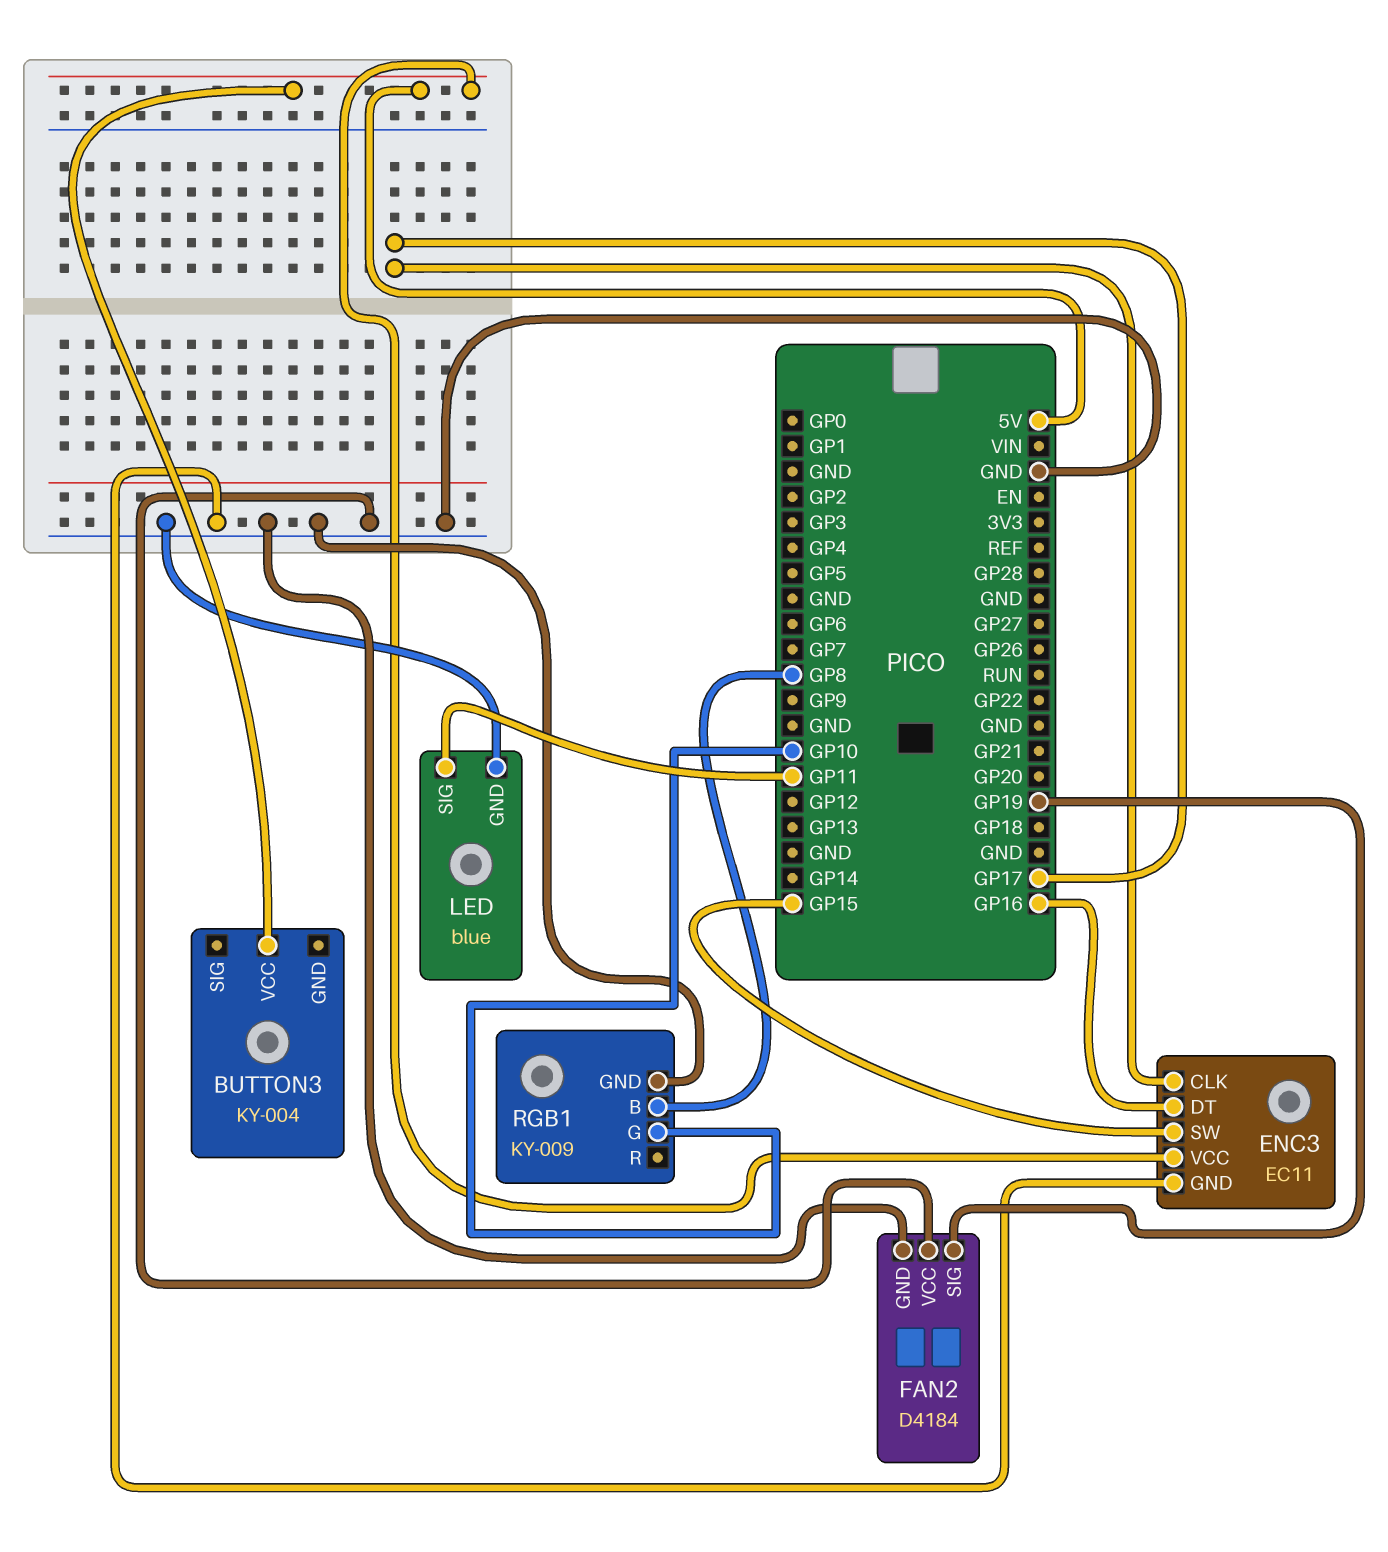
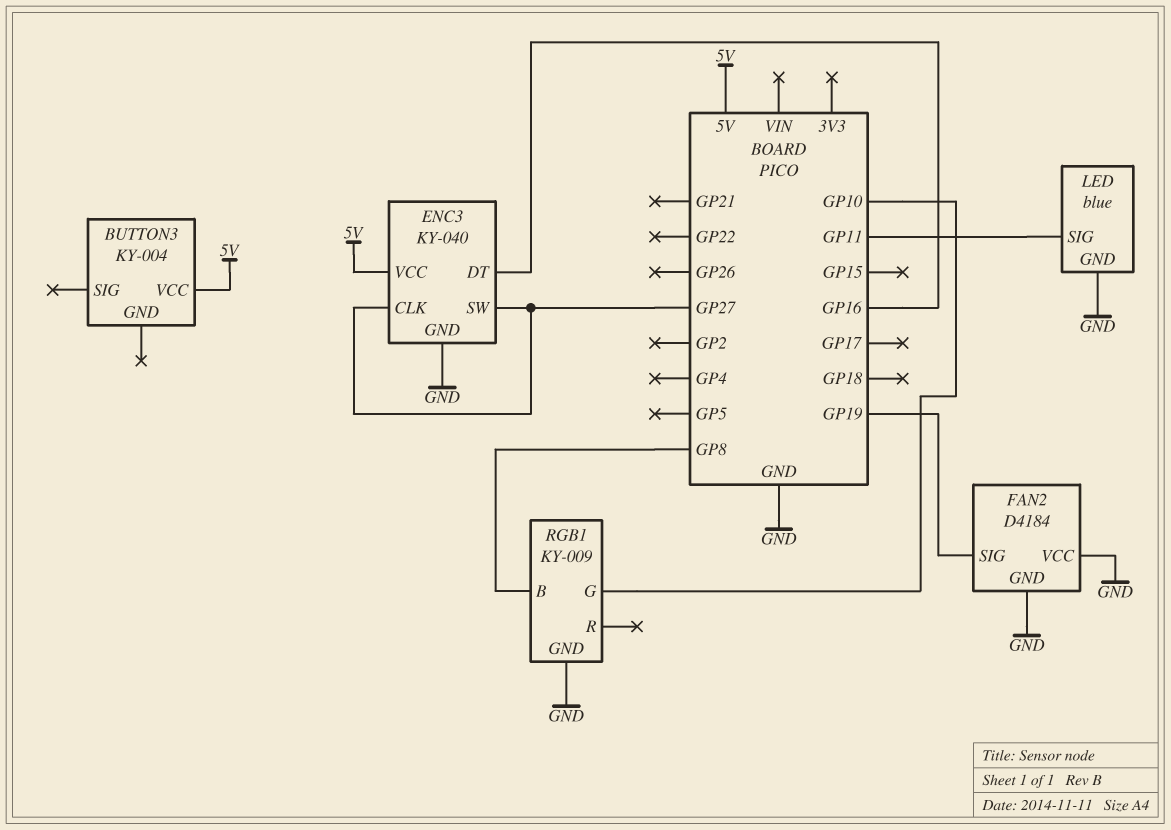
ENC3: EC11 -> KY-040
ENC3 pin CLK: GP17 -> GP27
ENC3 pin SW: GP15 -> GP27

